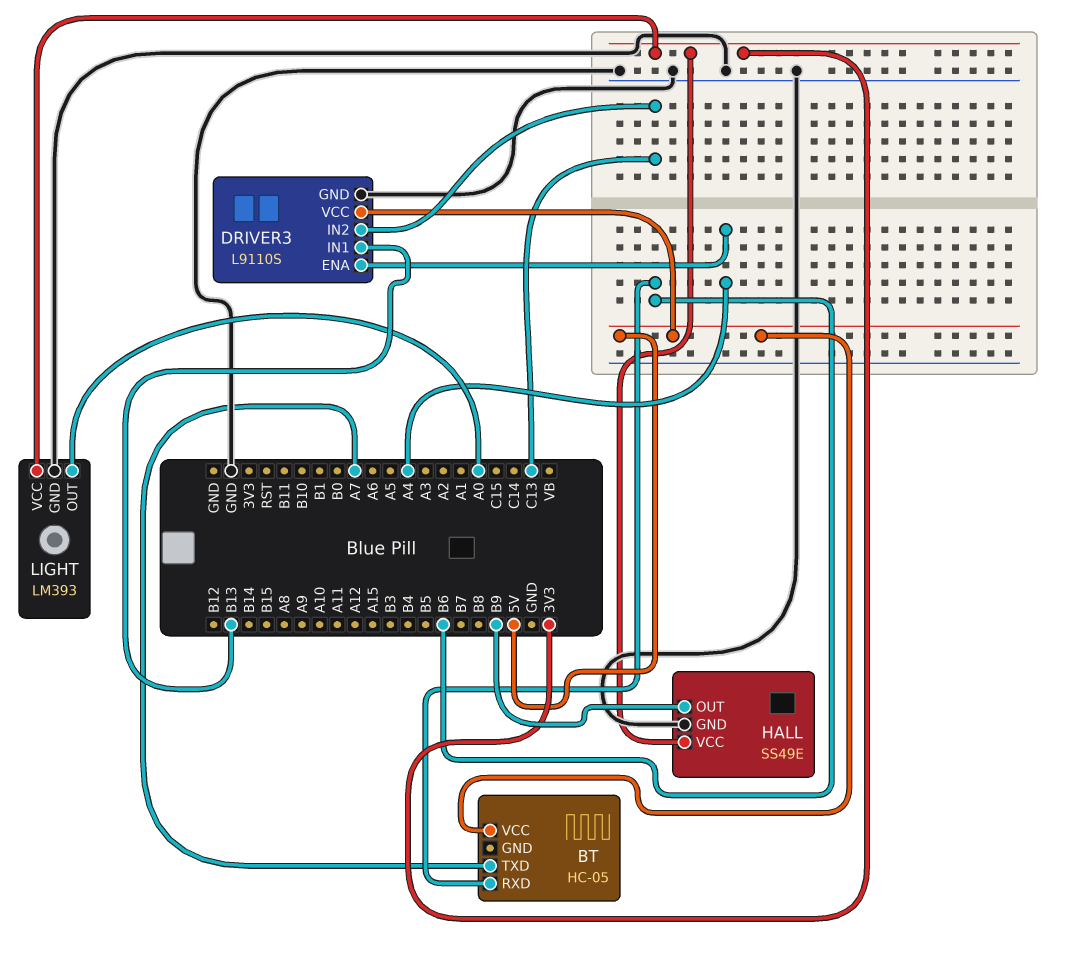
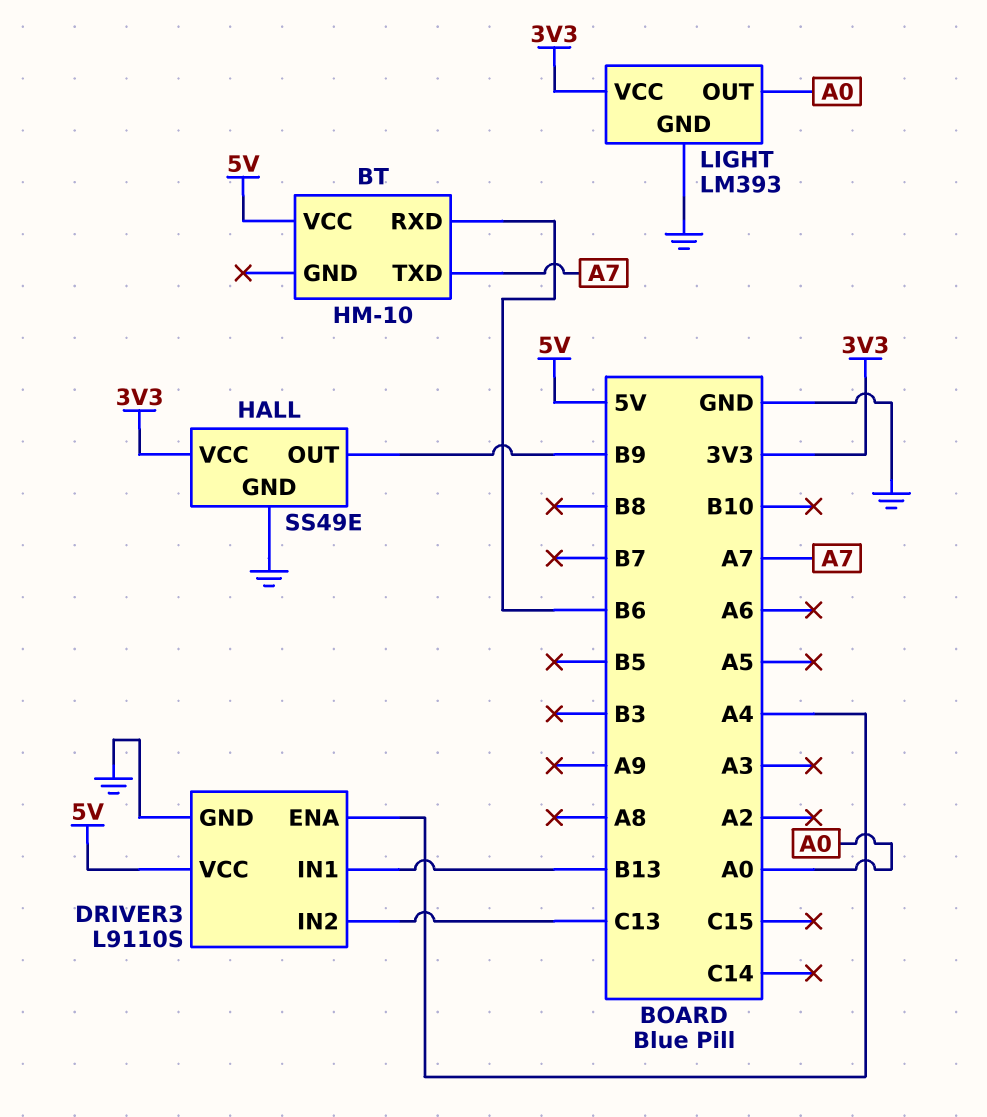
BT: HC-05 -> HM-10

